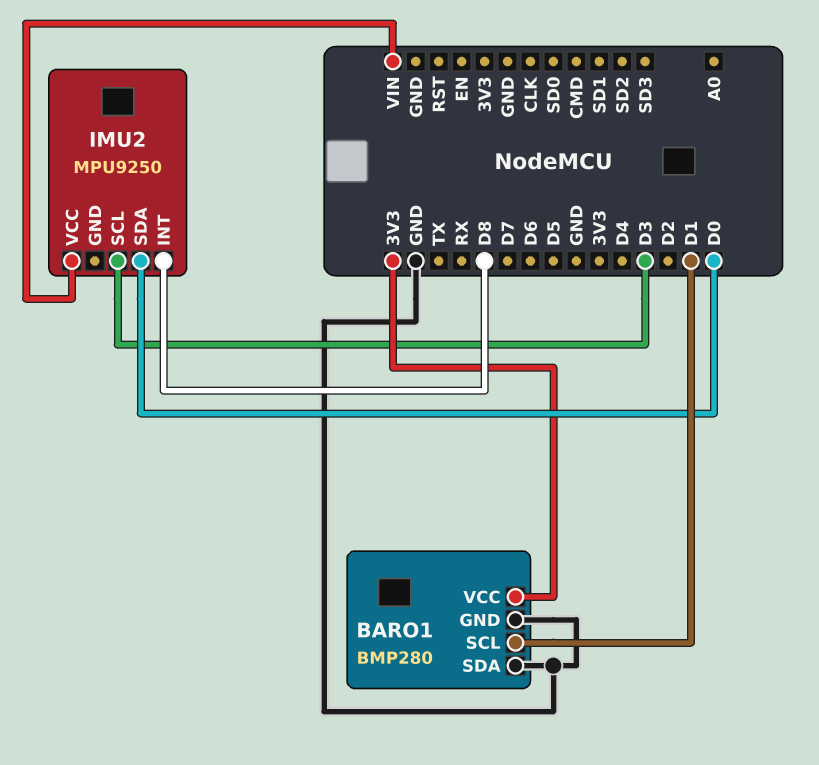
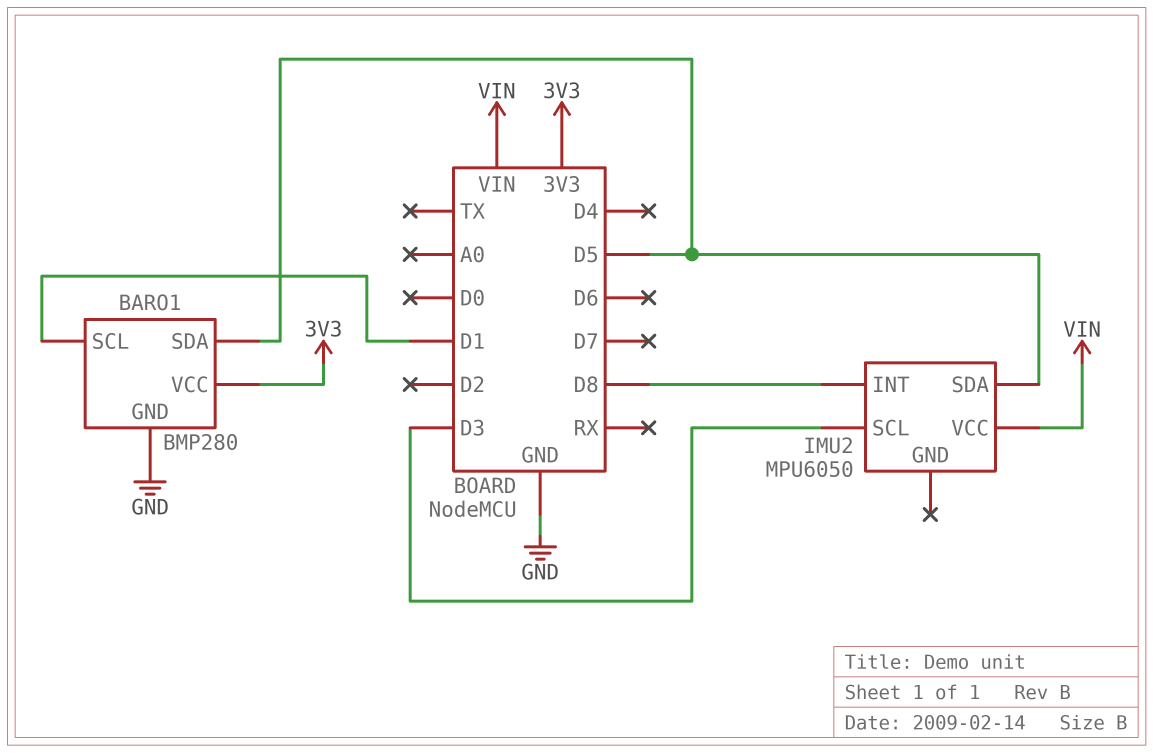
BARO1 pin SDA: GND -> D5
IMU2: MPU9250 -> MPU6050
IMU2 pin SDA: D0 -> D5

